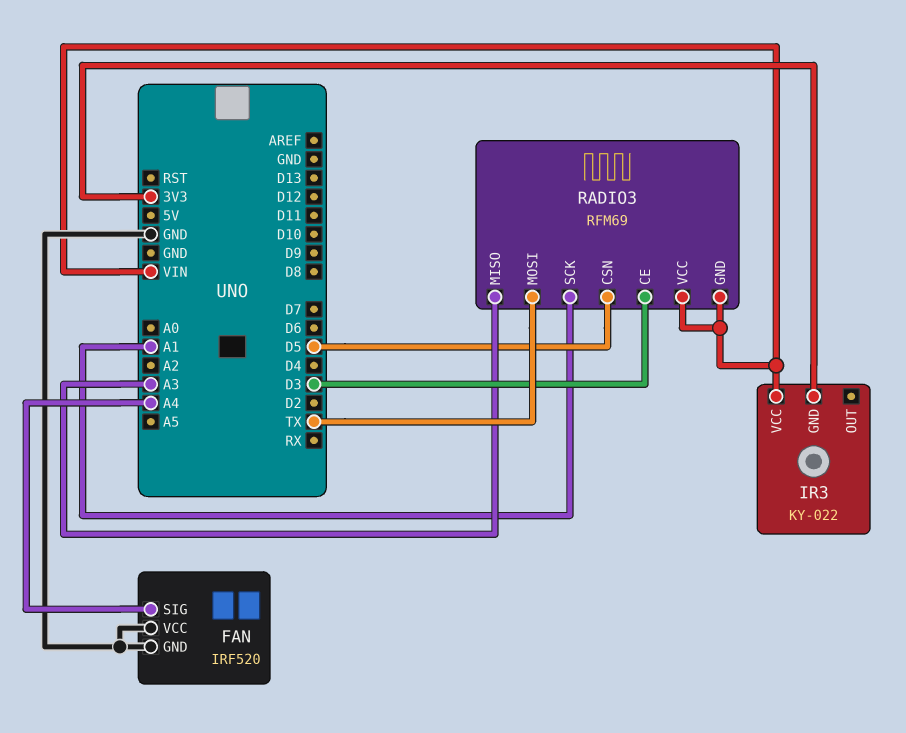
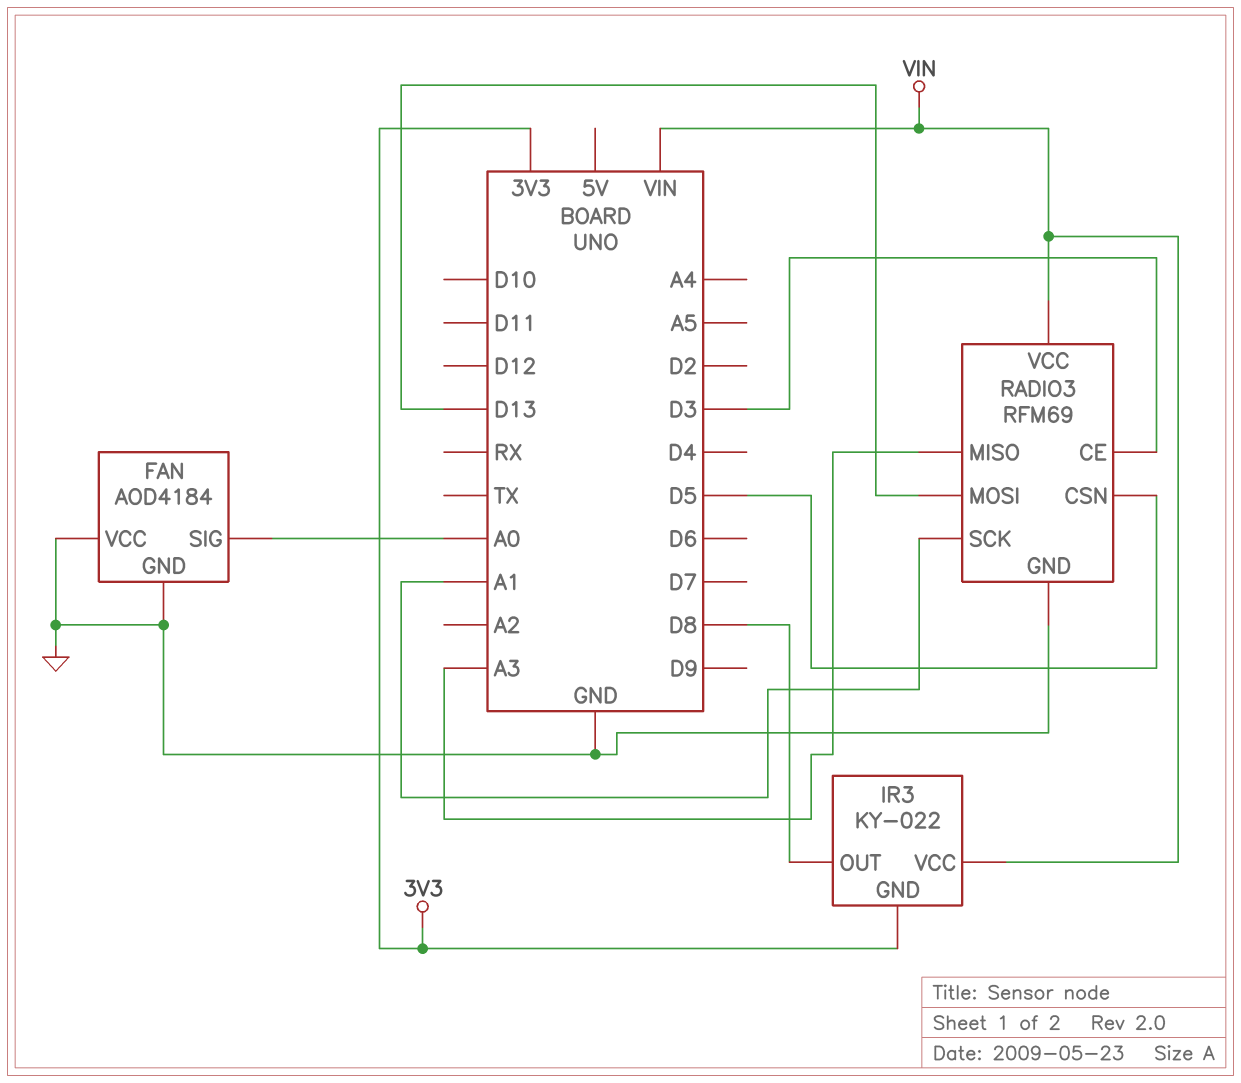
FAN: IRF520 -> AOD4184
FAN pin SIG: A4 -> A0
IR3 pin OUT: none -> D8
RADIO3 pin GND: VIN -> GND
RADIO3 pin MOSI: TX -> D13

